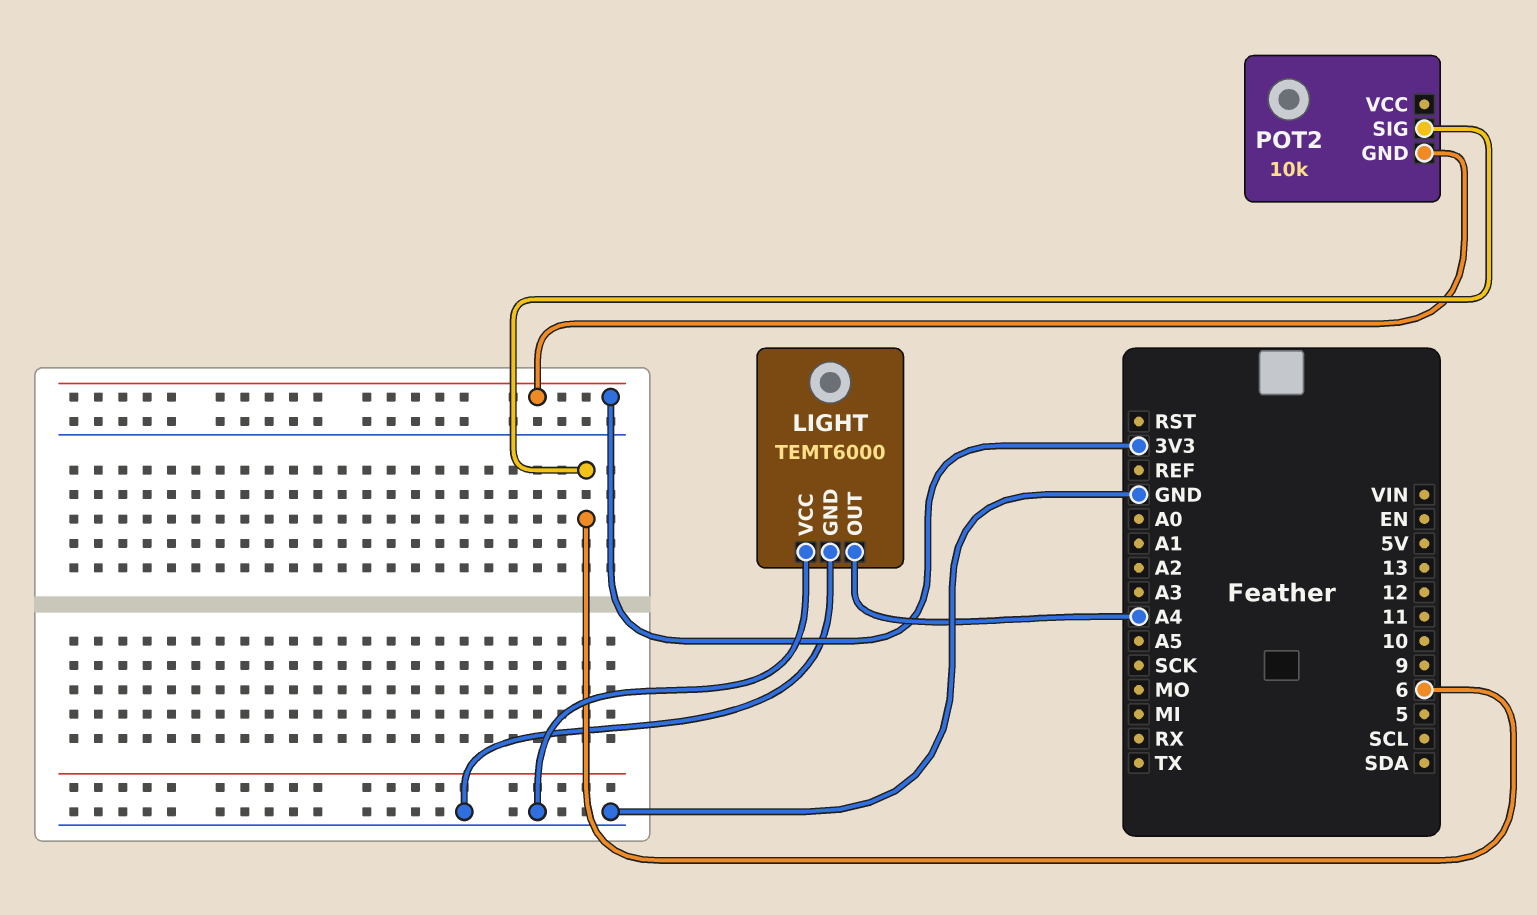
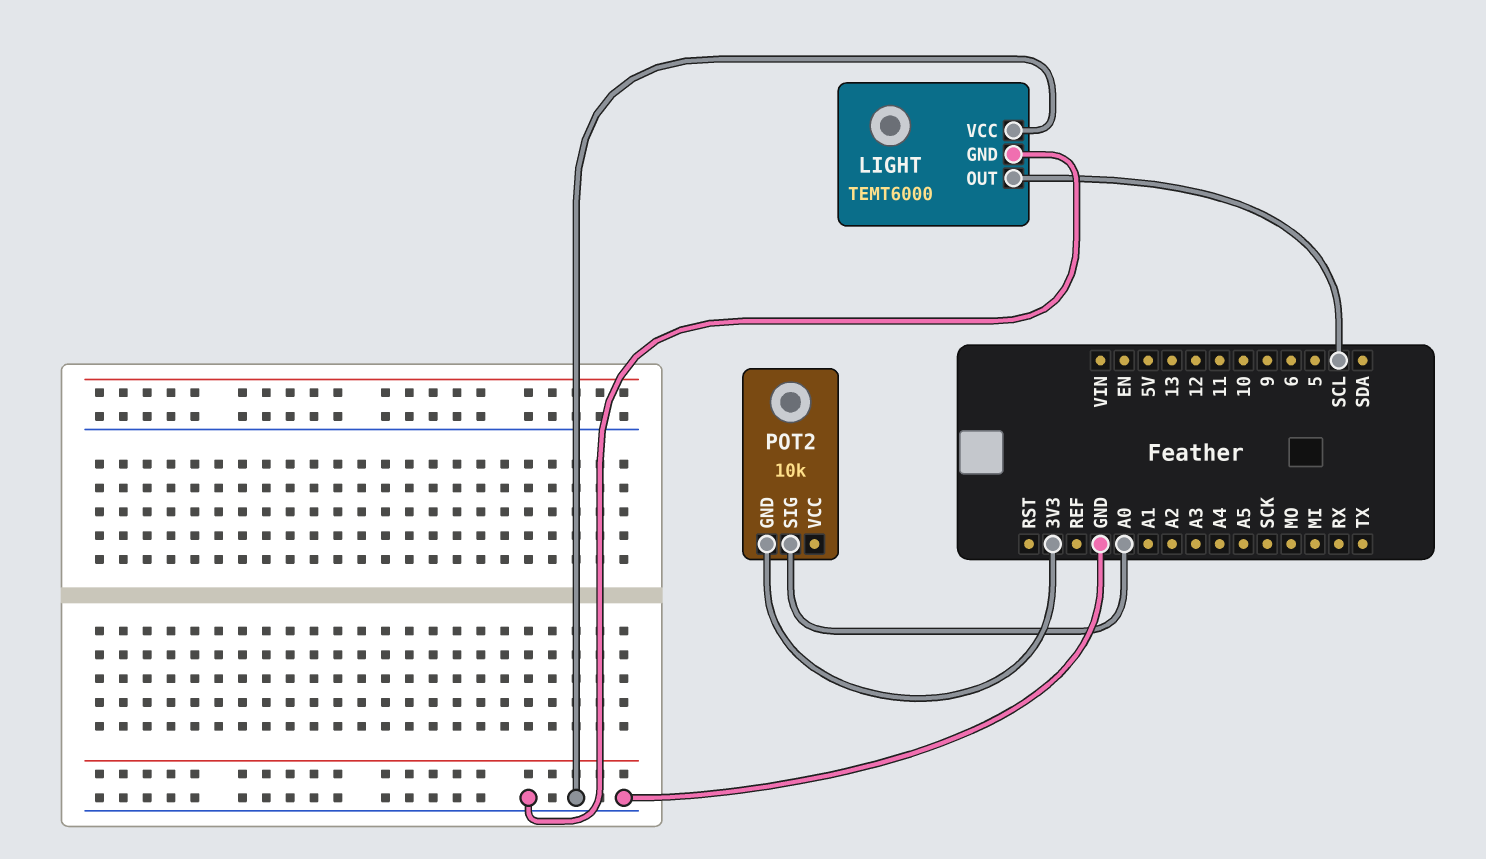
LIGHT pin OUT: A4 -> SCL
POT2 pin SIG: 6 -> A0

